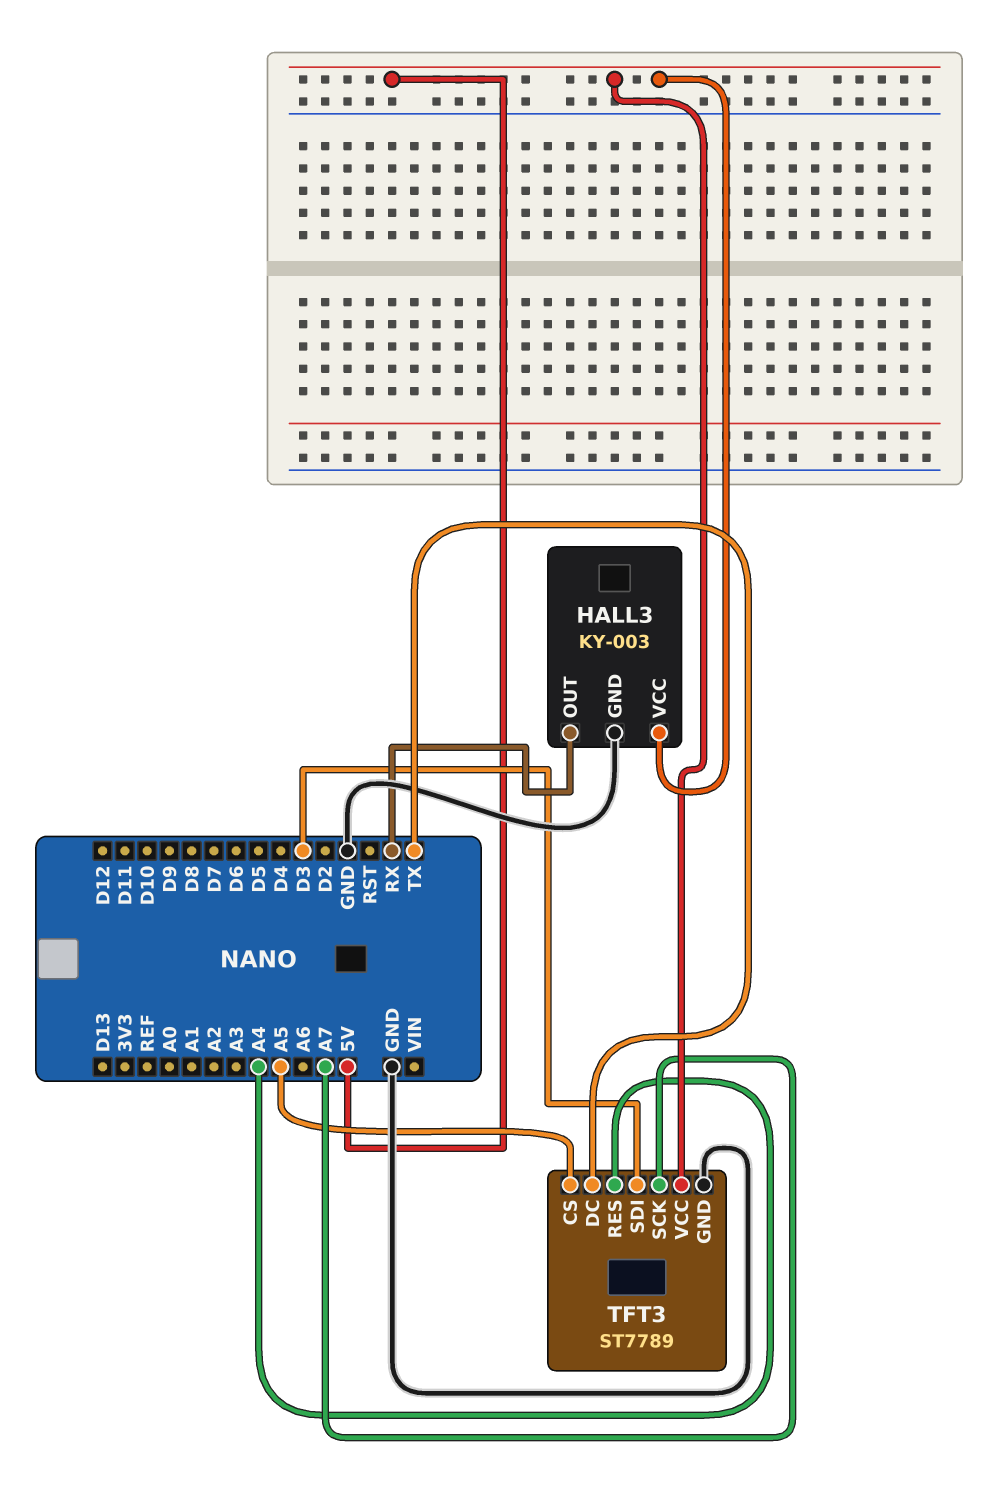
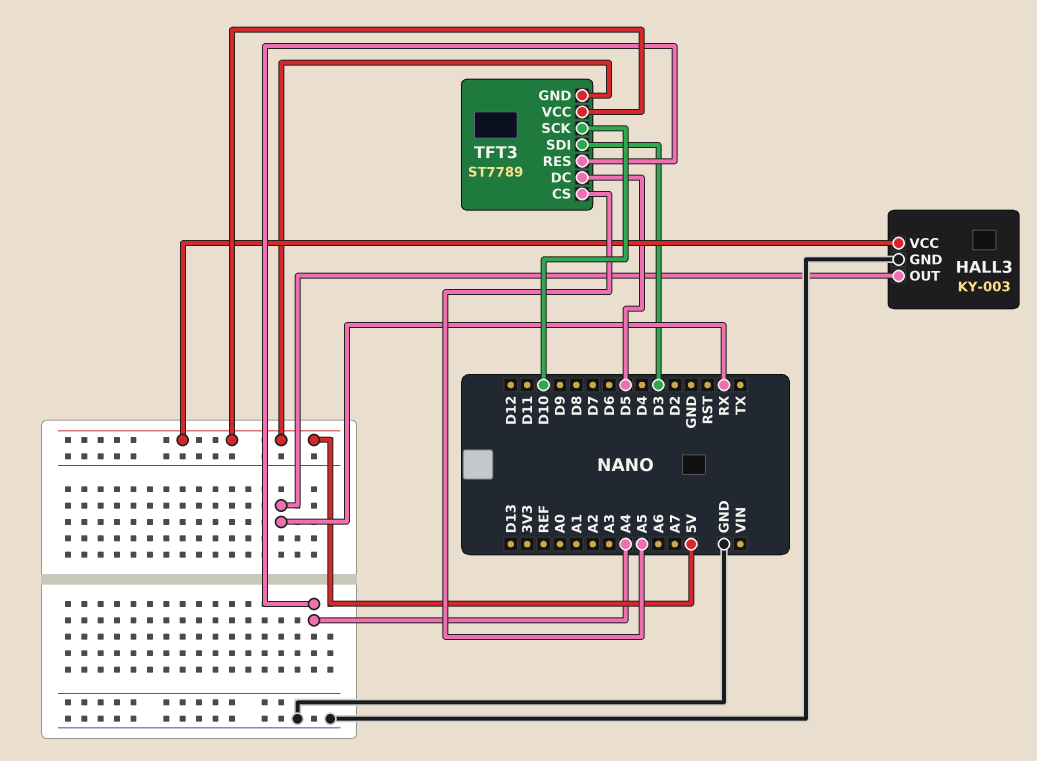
TFT3 pin DC: TX -> D5
TFT3 pin GND: GND -> 5V
TFT3 pin SCK: A7 -> D10

